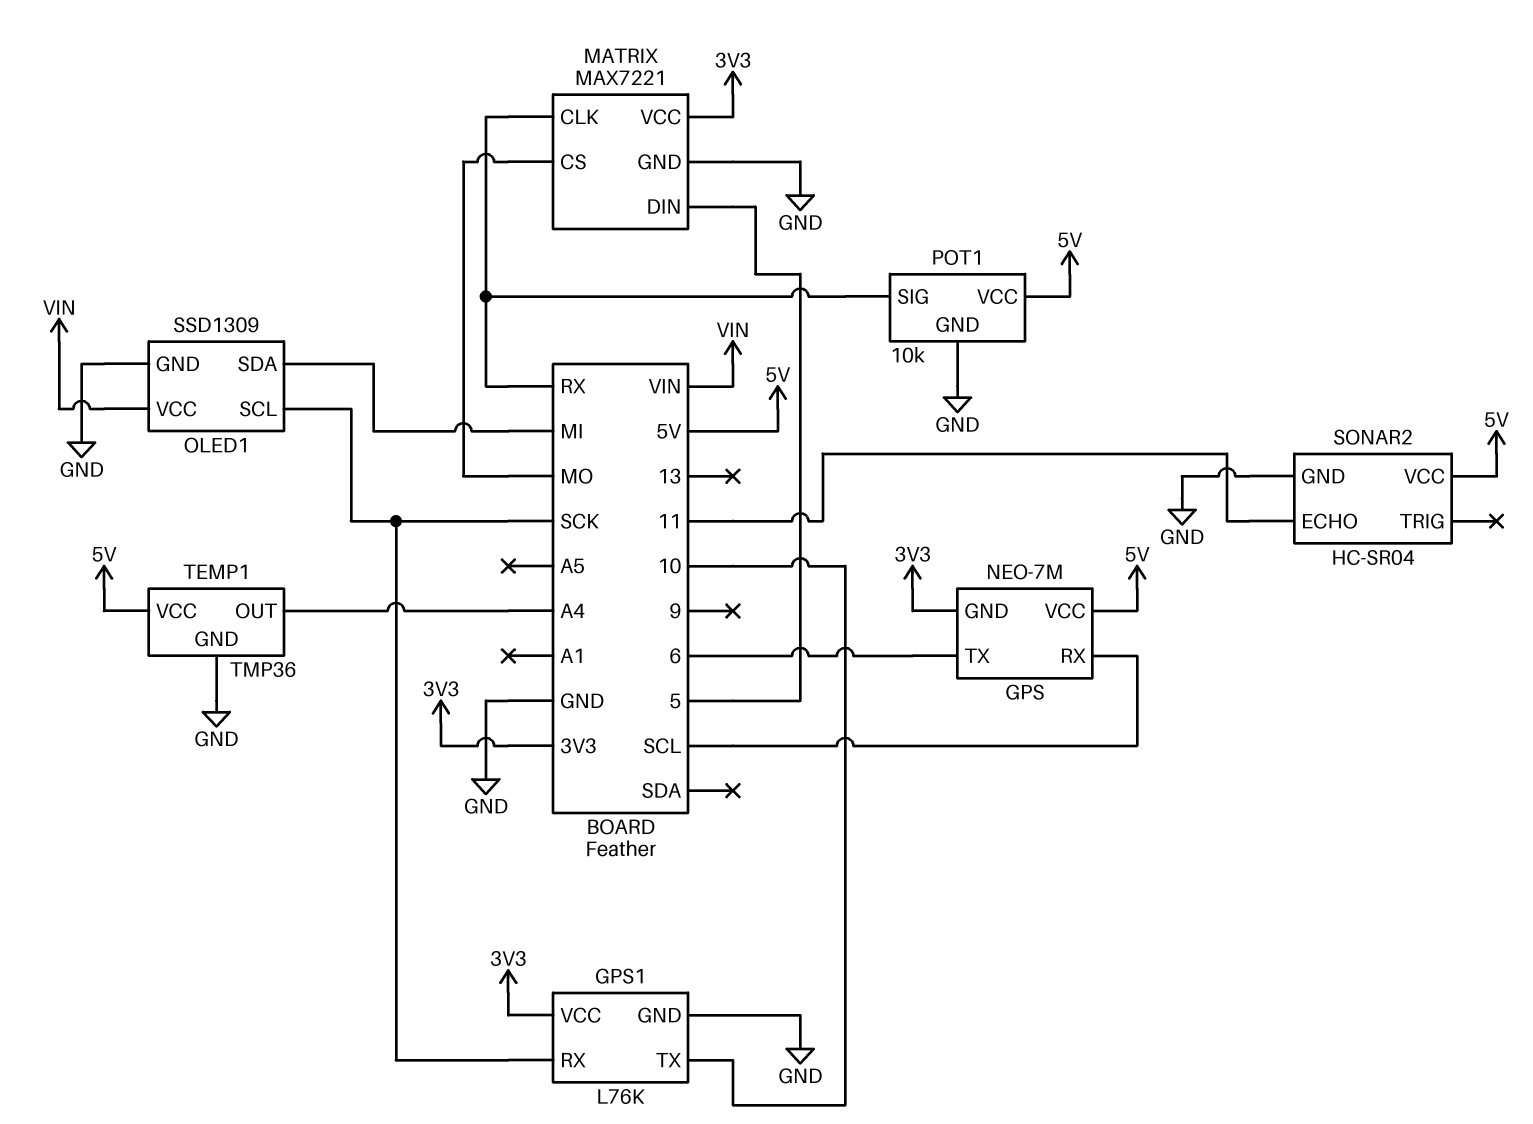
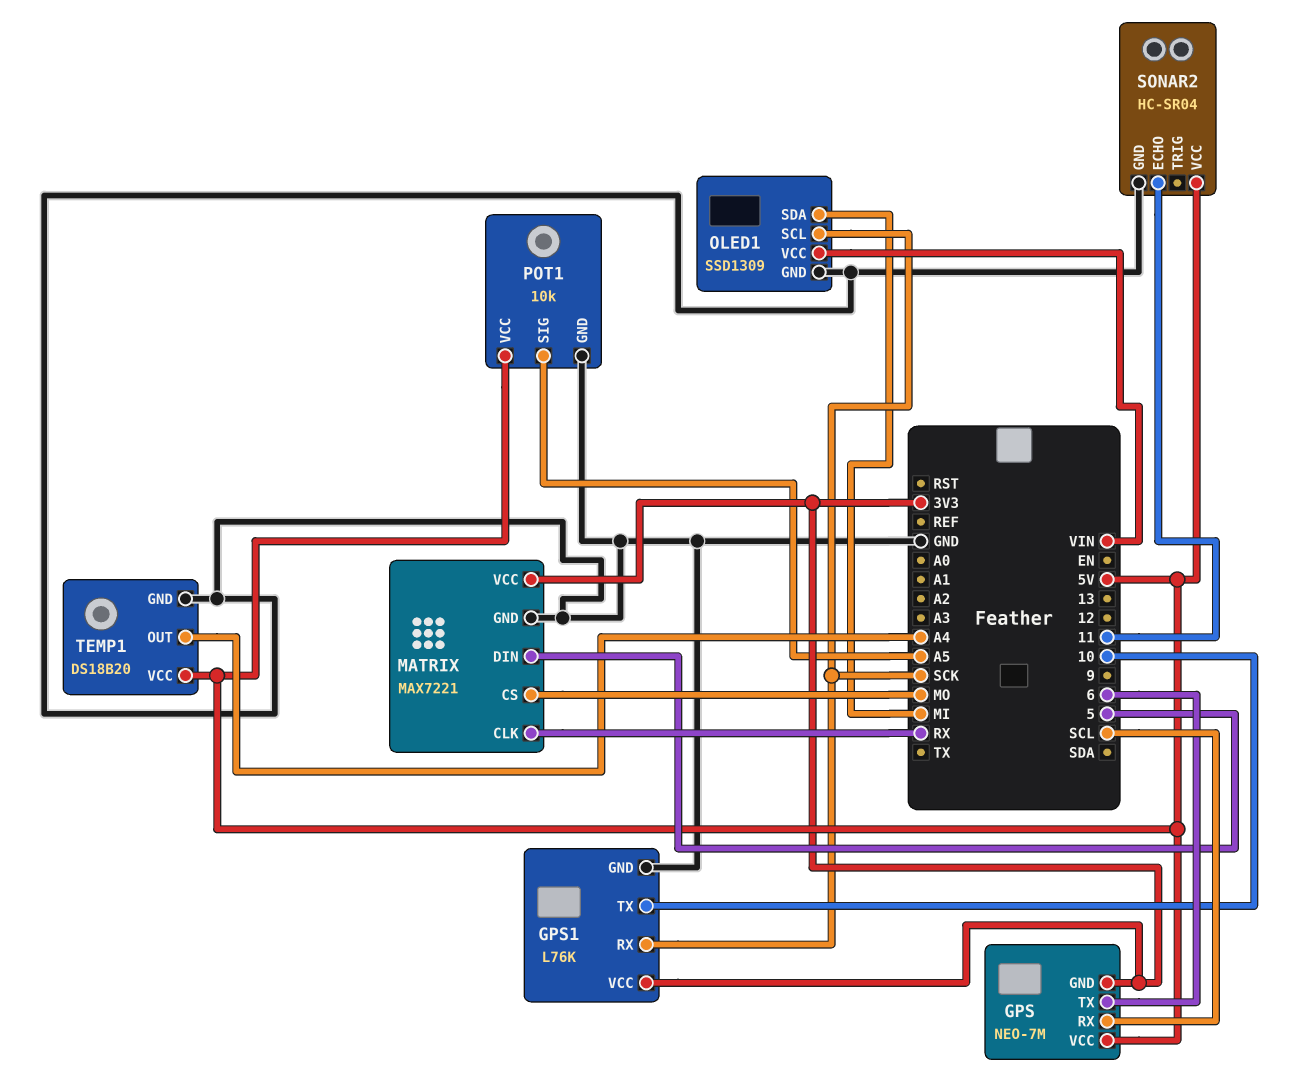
POT1 pin SIG: RX -> A5
TEMP1: TMP36 -> DS18B20

